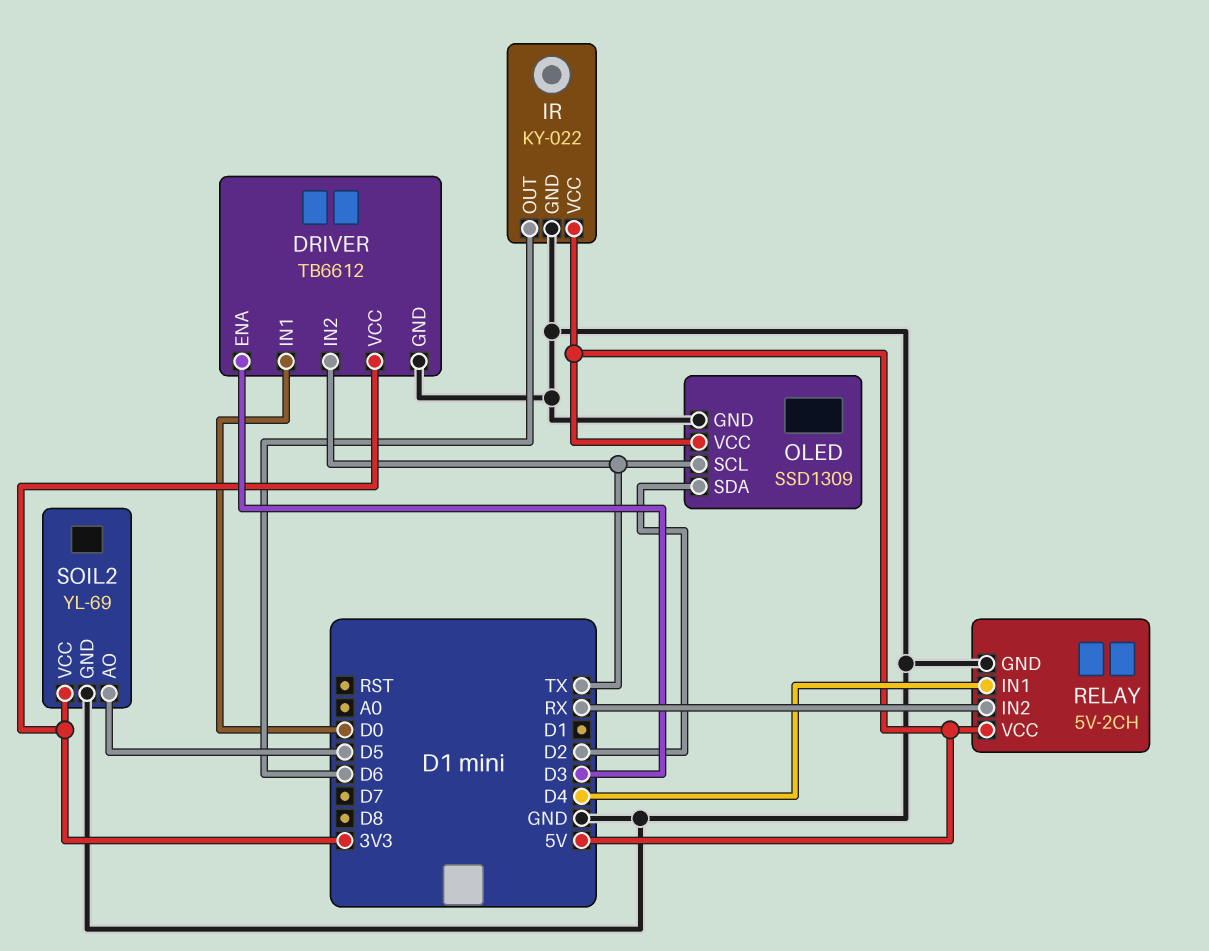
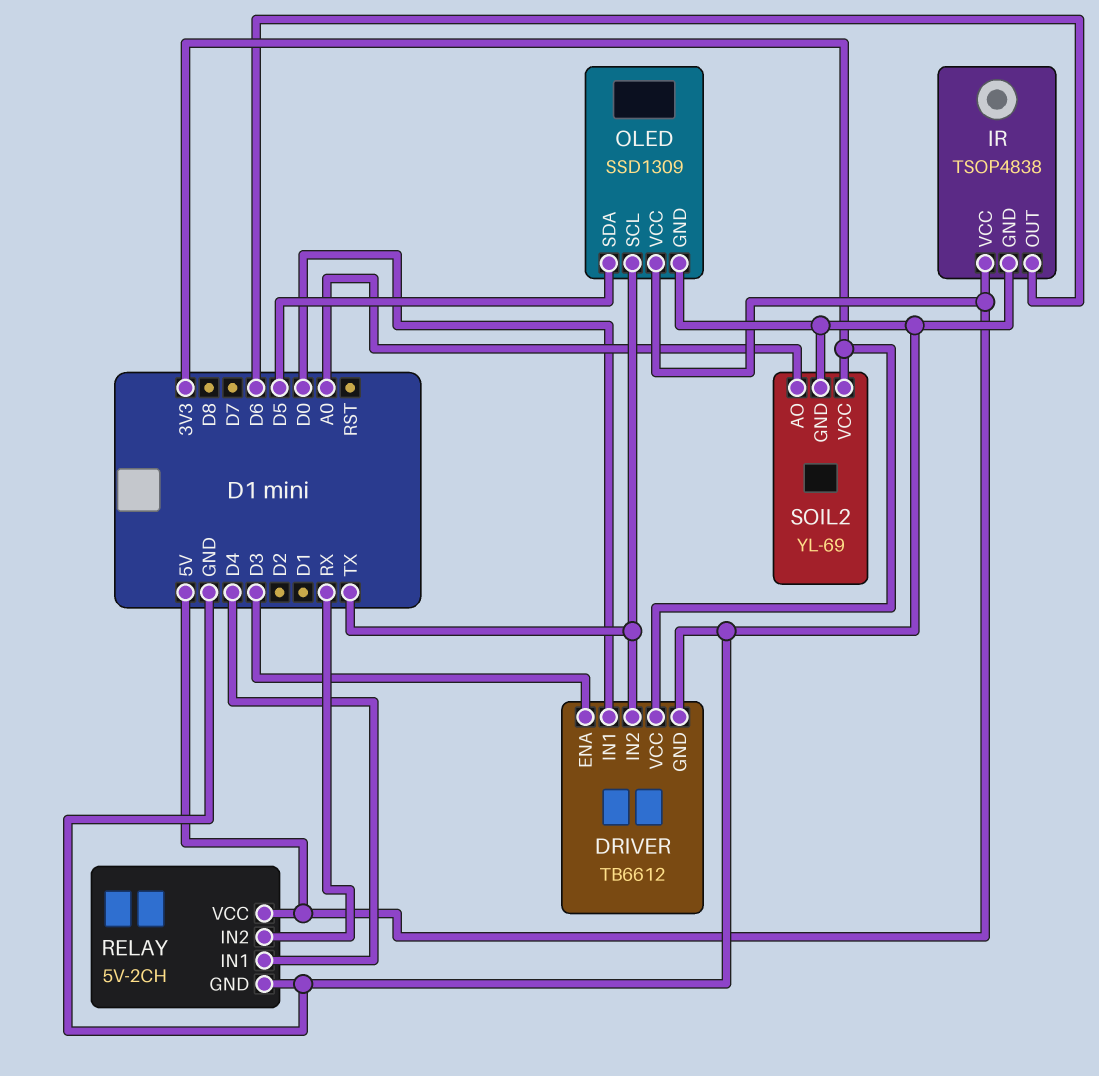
IR: KY-022 -> TSOP4838
OLED pin SDA: D2 -> D5
SOIL2 pin AO: D5 -> A0

